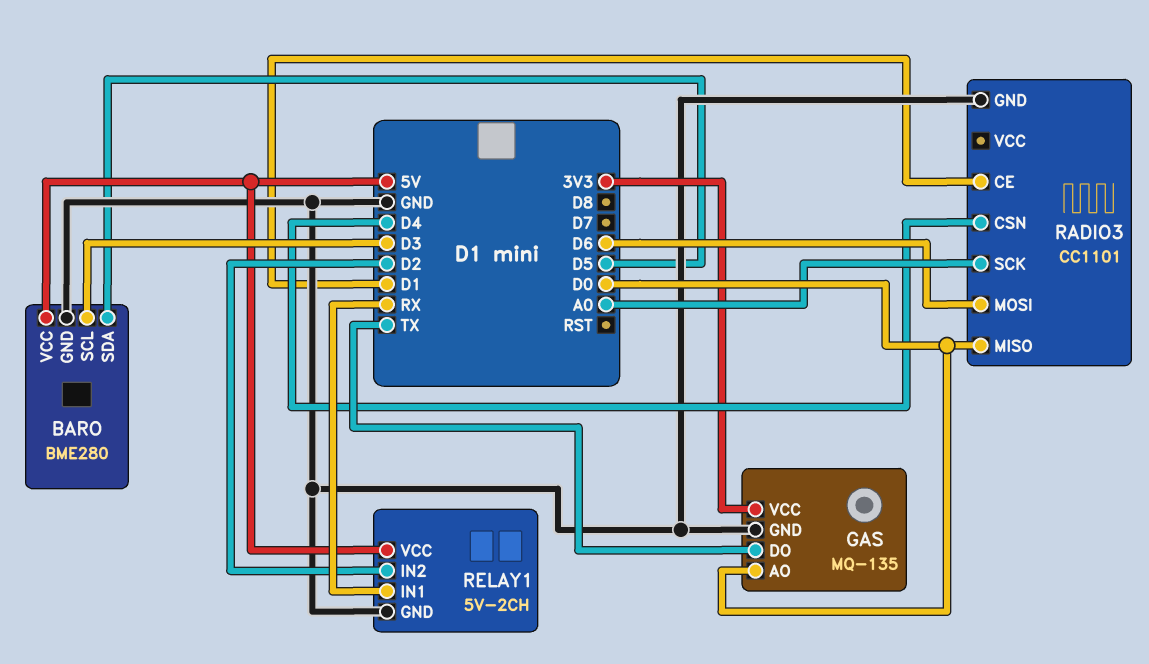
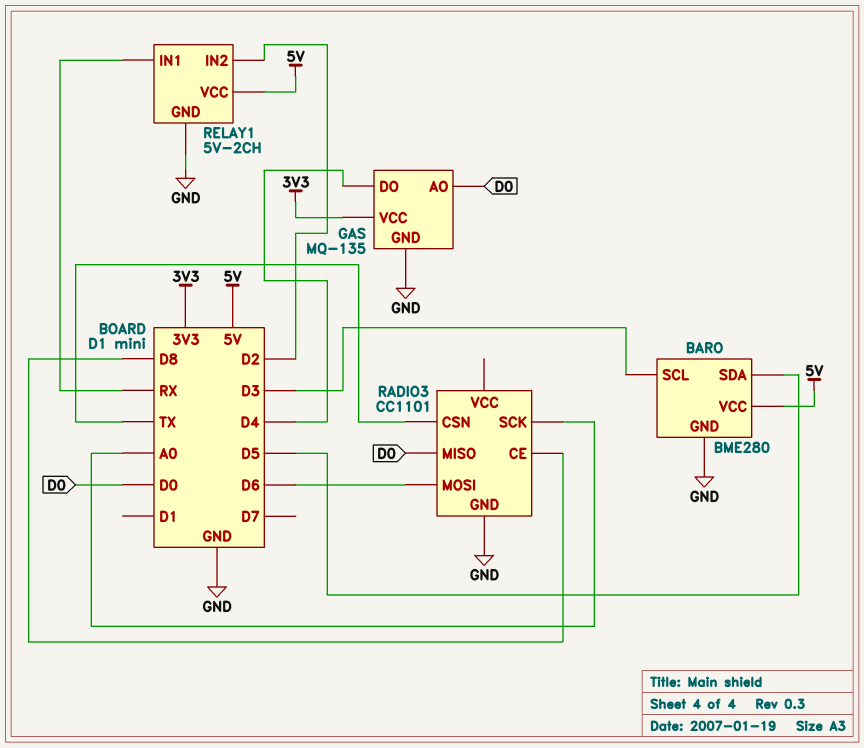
GAS pin DO: TX -> D4
RADIO3 pin CE: D1 -> D8
RADIO3 pin CSN: D4 -> TX

